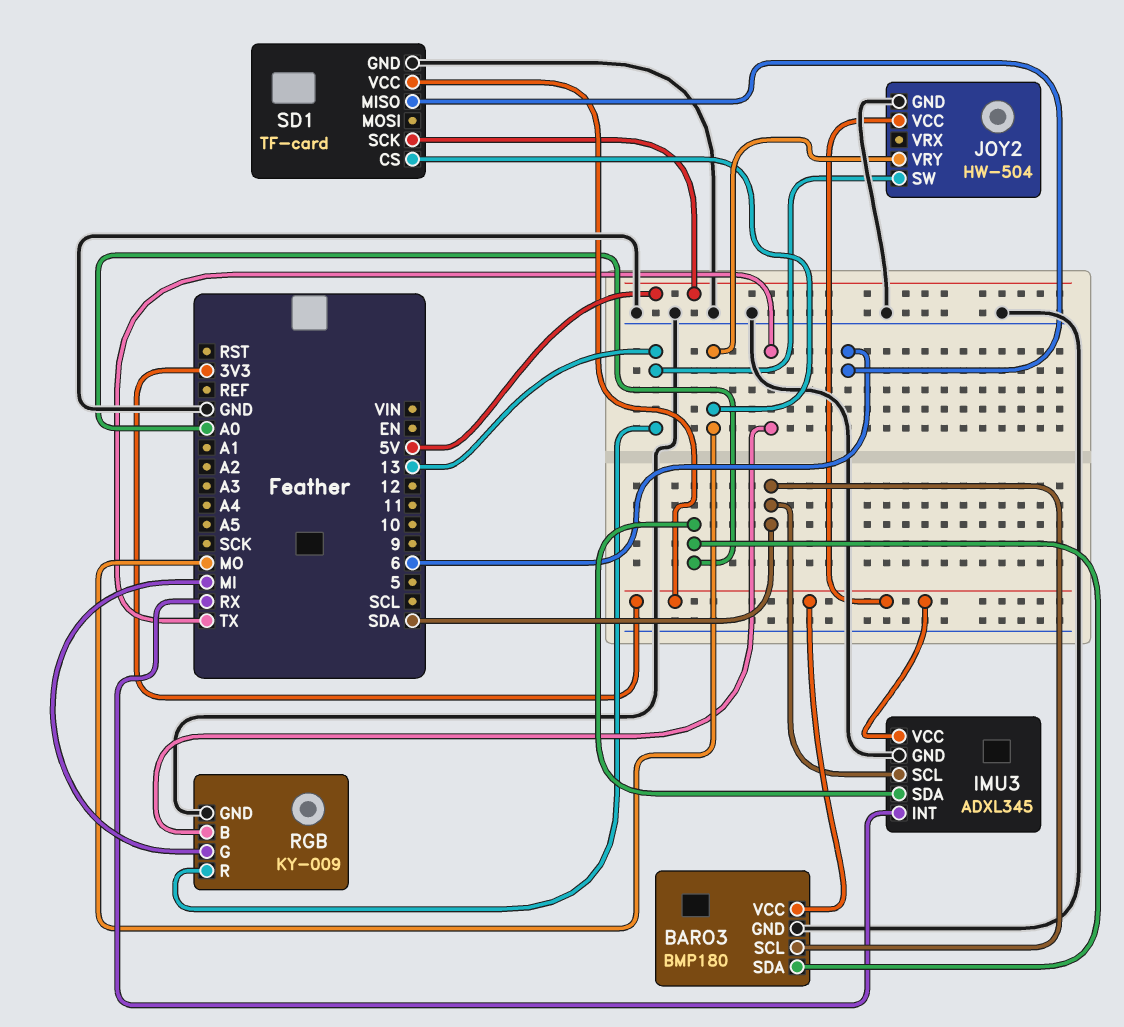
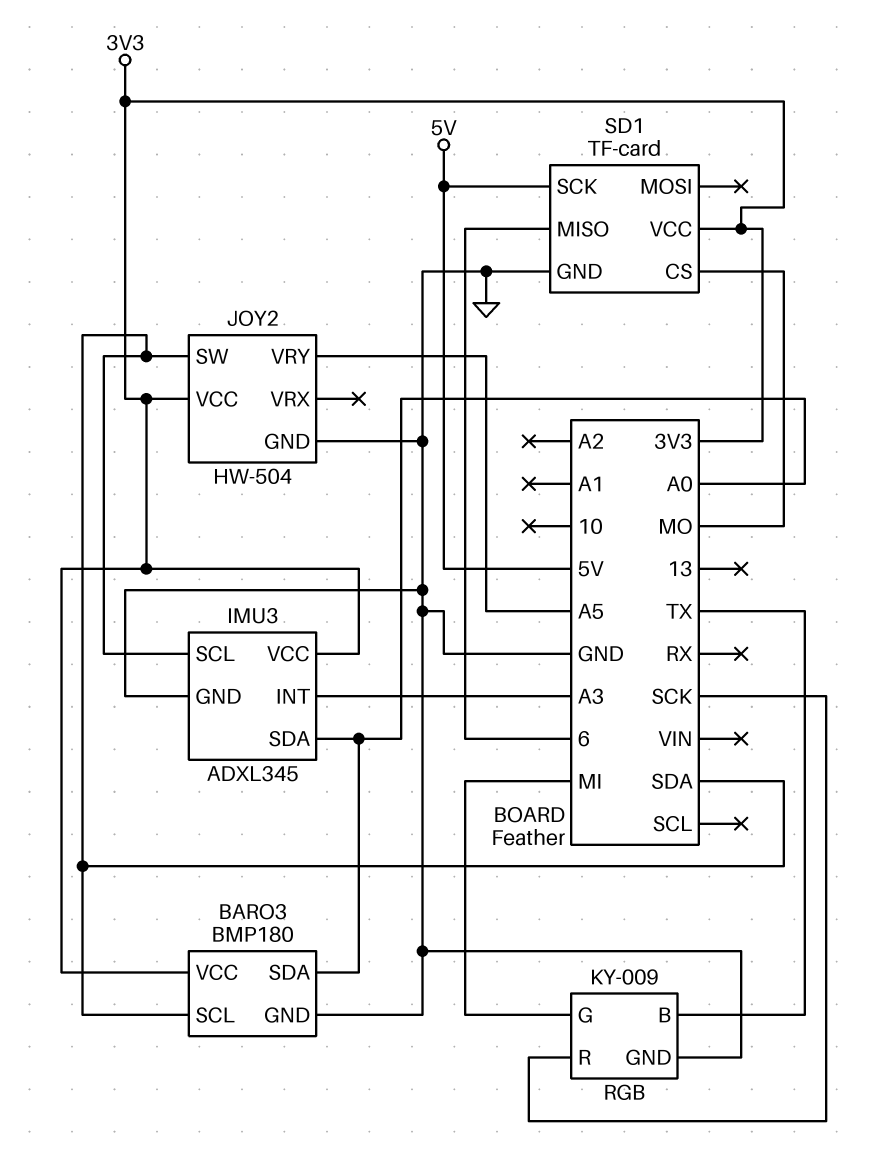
IMU3 pin INT: RX -> A3
JOY2 pin SW: 13 -> SDA
JOY2 pin VRY: MO -> A5
RGB pin R: 13 -> SCK

